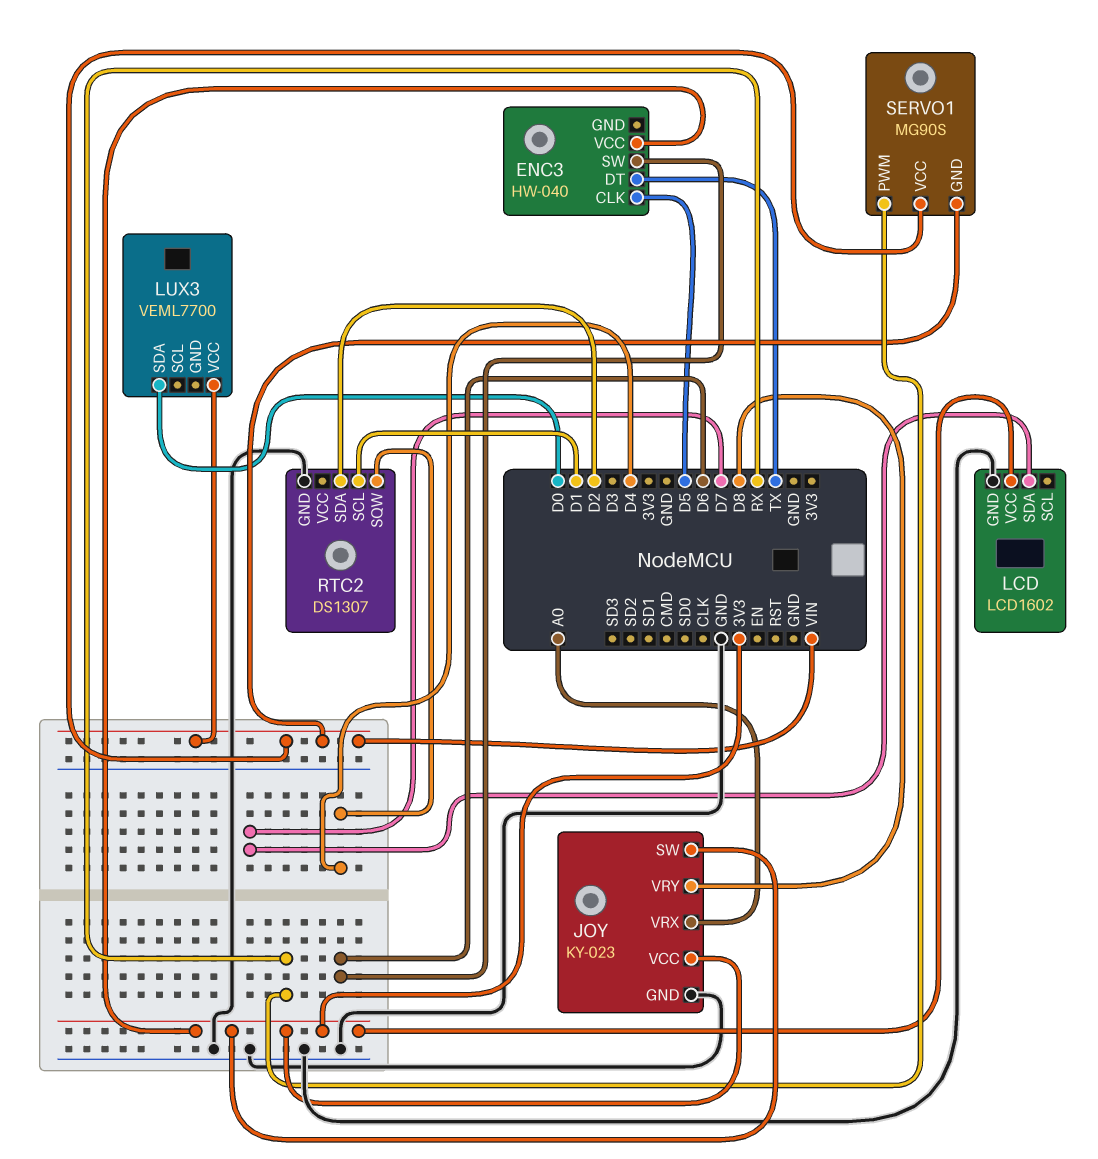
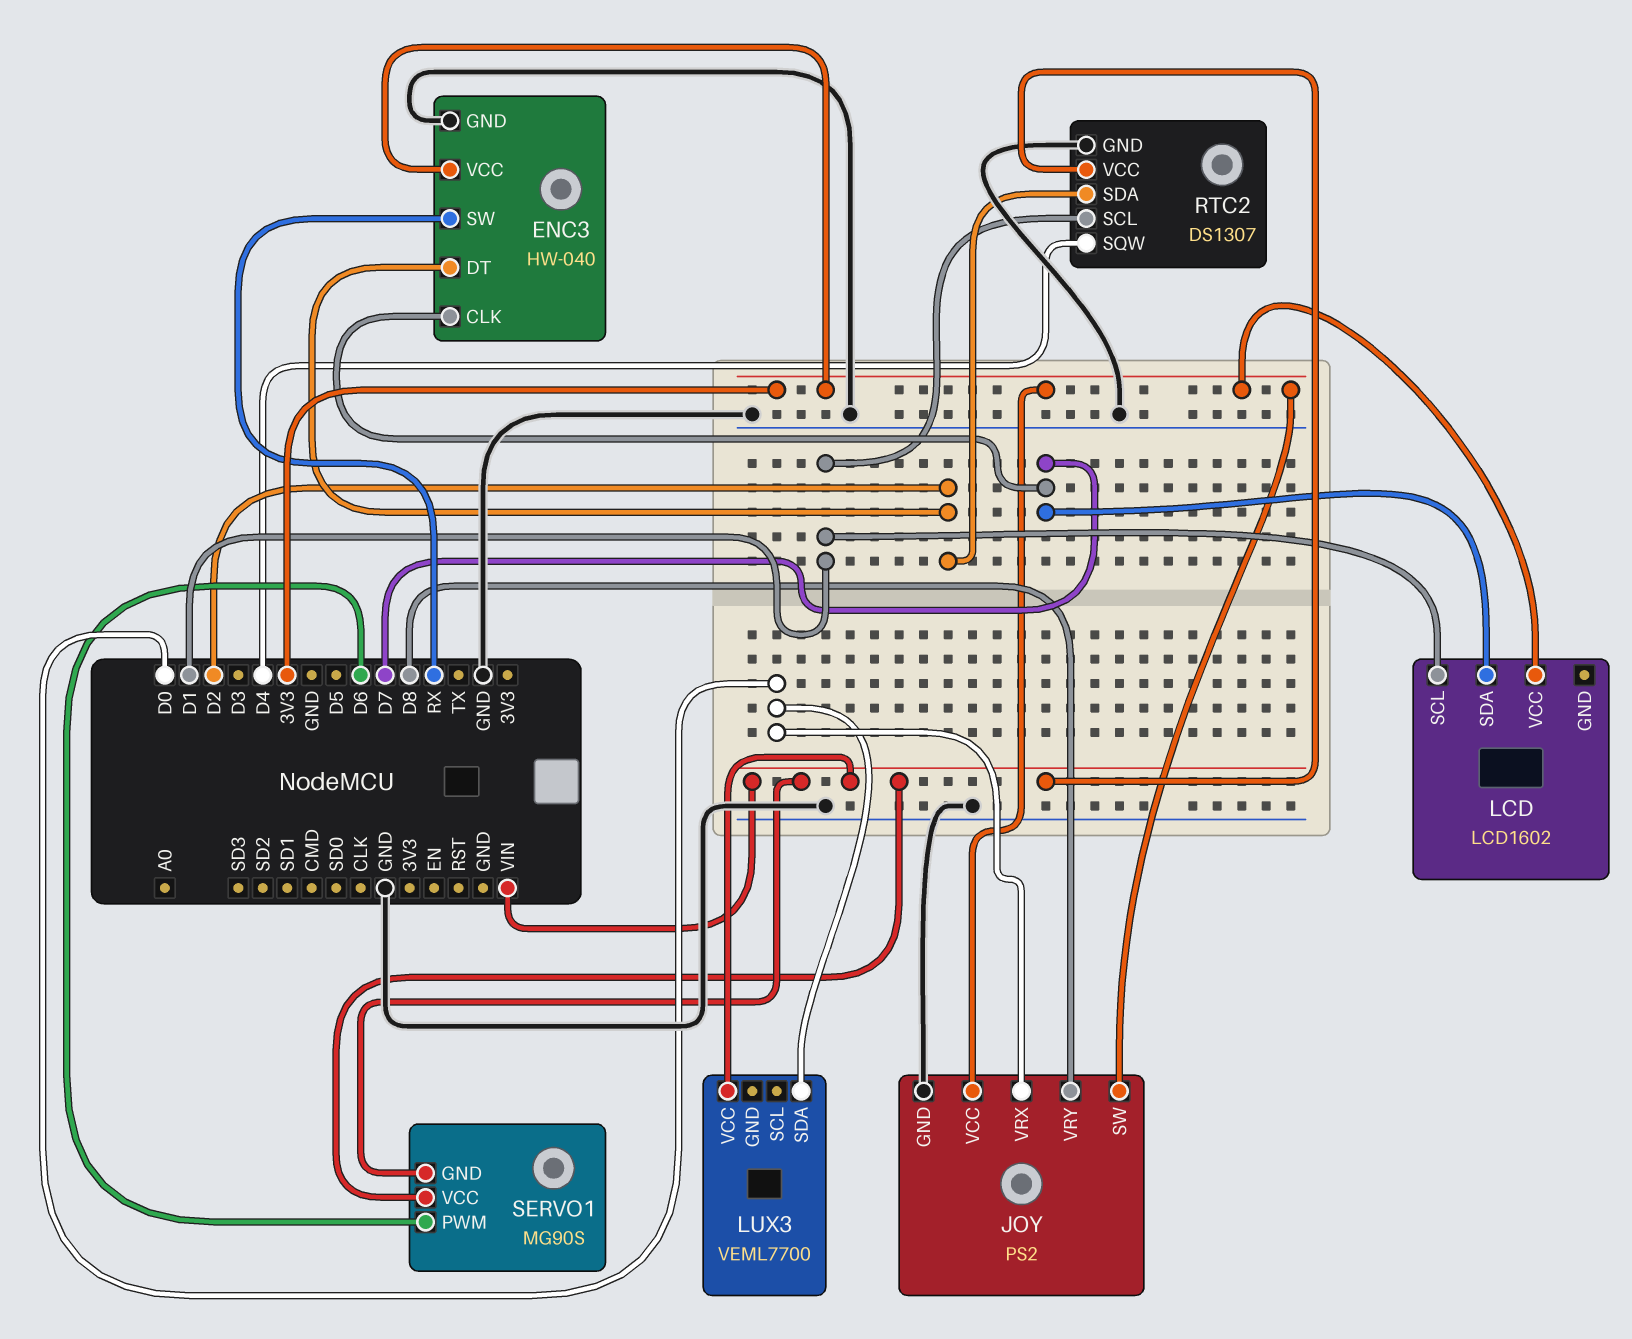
ENC3 pin CLK: D5 -> D7
ENC3 pin DT: TX -> D2
ENC3 pin GND: none -> GND
ENC3 pin SW: D6 -> RX
JOY: KY-023 -> PS2
JOY pin VRX: A0 -> D0
LCD pin GND: GND -> none
LCD pin SCL: none -> D1
RTC2 pin VCC: none -> VIN
SERVO1 pin PWM: RX -> D6

